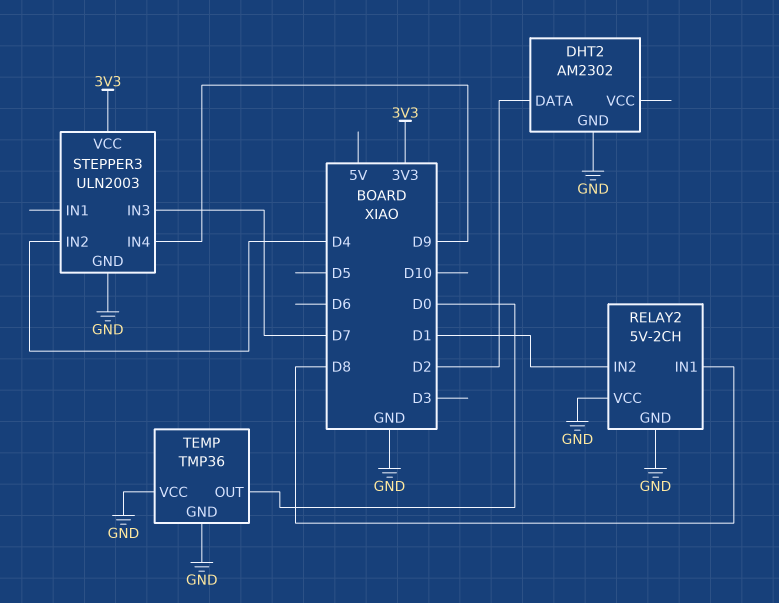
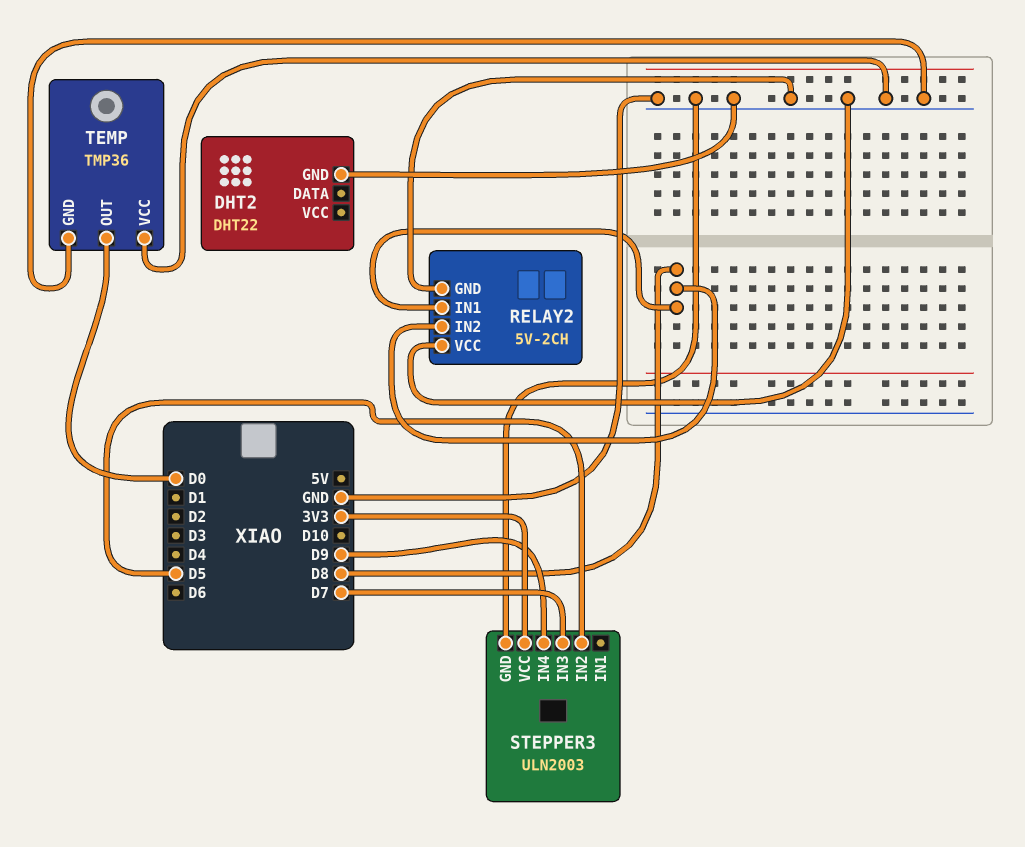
DHT2: AM2302 -> DHT22
DHT2 pin DATA: D2 -> none
RELAY2 pin IN2: D1 -> D8
STEPPER3 pin IN2: D4 -> D5

